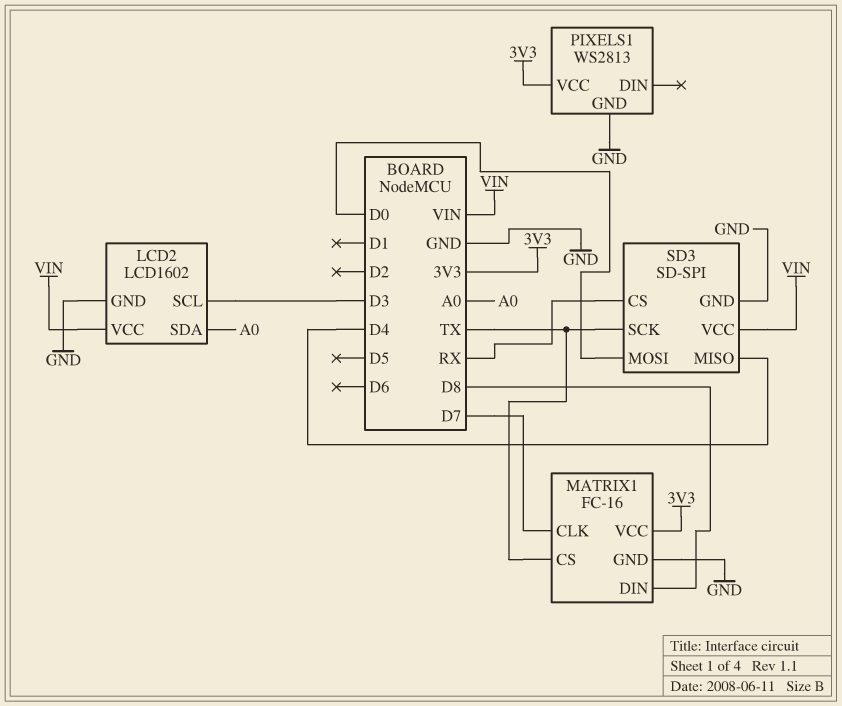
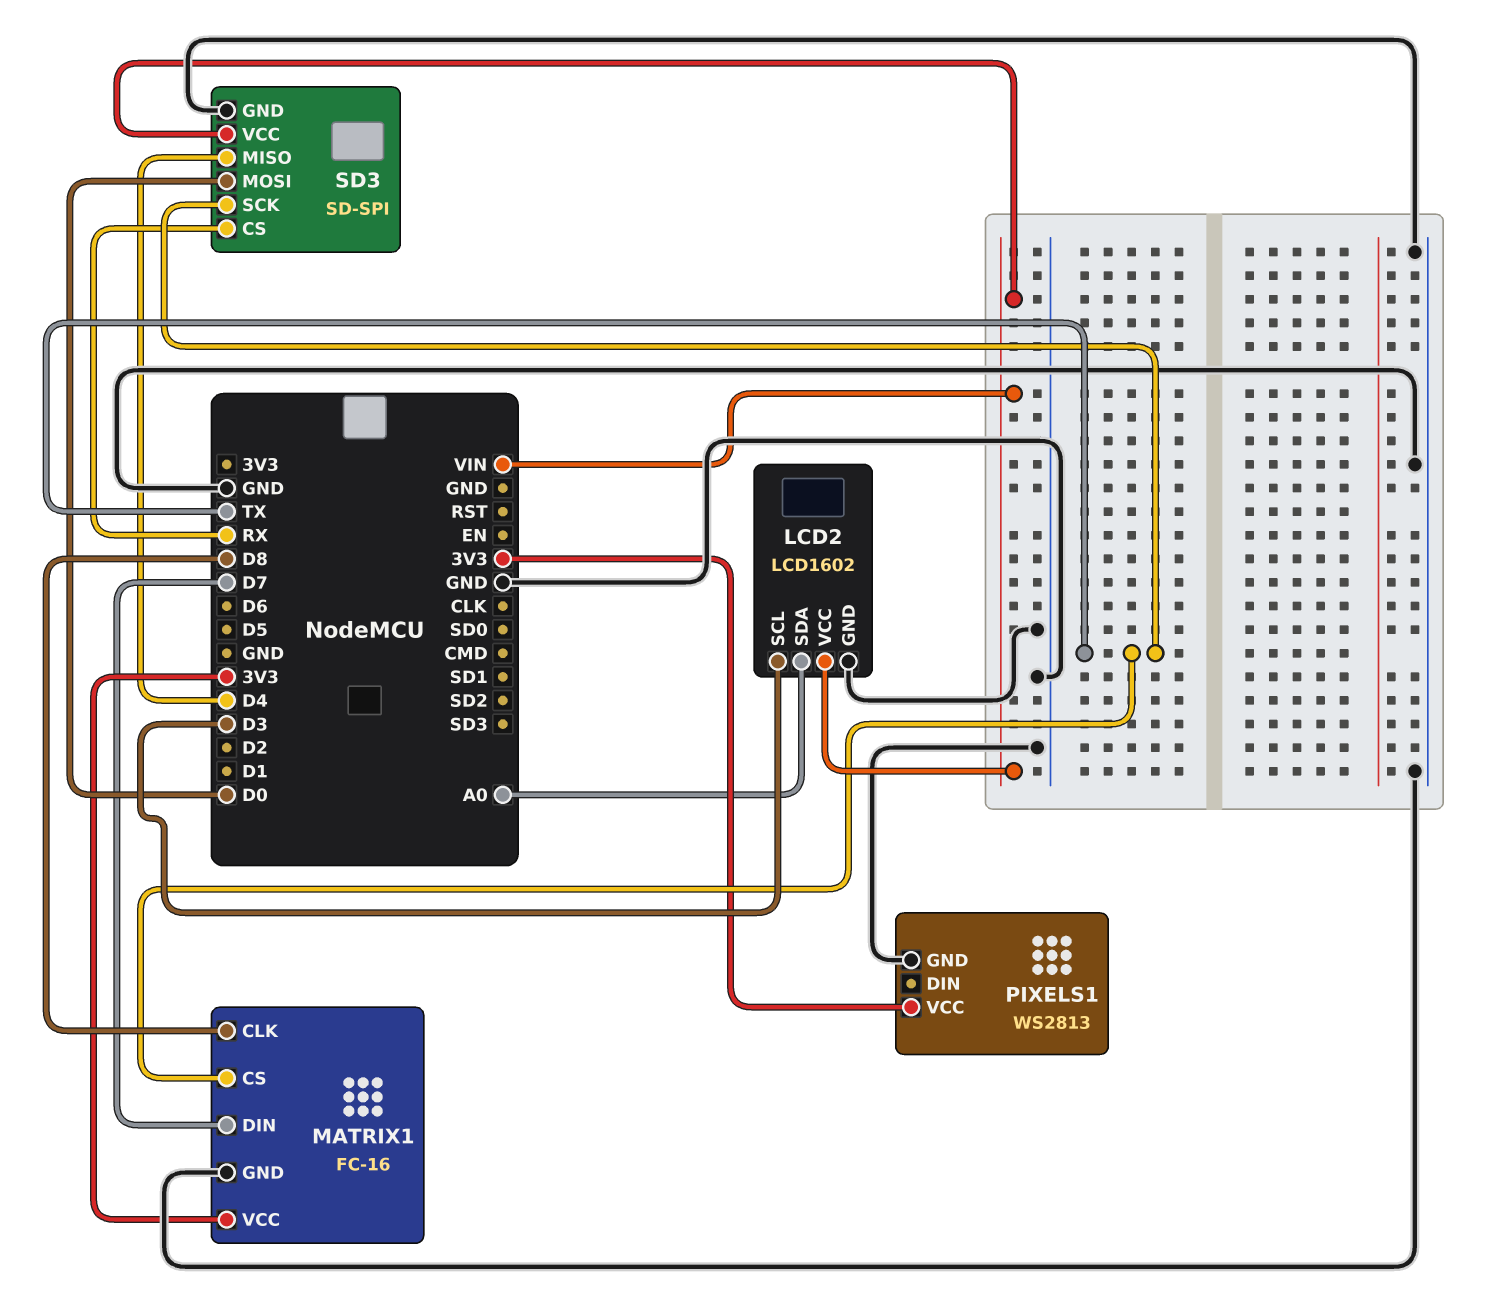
MATRIX1 pin CLK: D7 -> D8
MATRIX1 pin DIN: D8 -> D7

